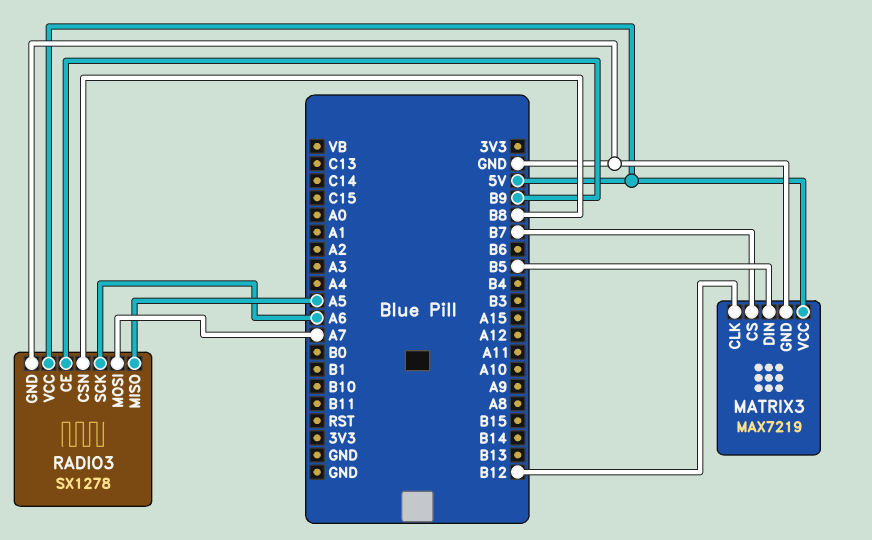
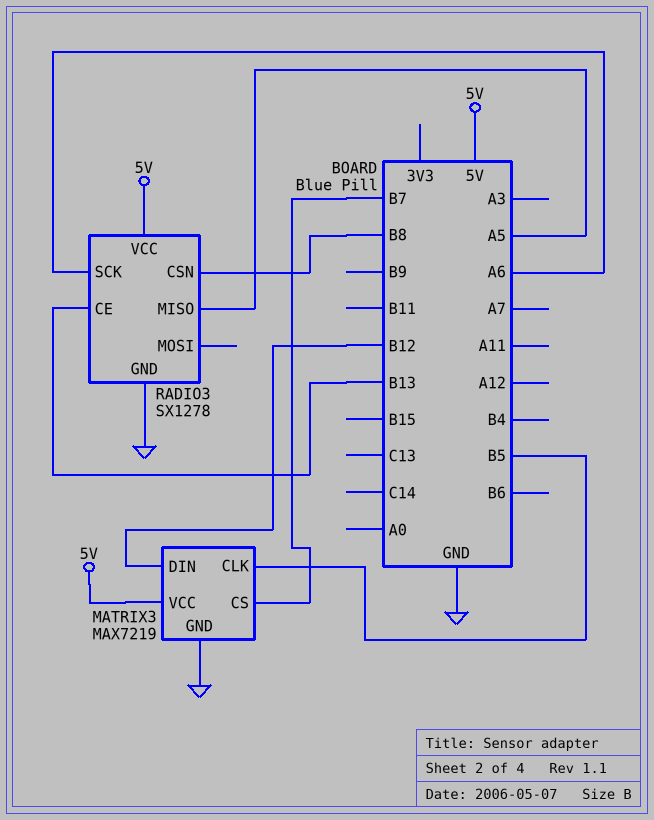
MATRIX3 pin CLK: B12 -> B5
MATRIX3 pin DIN: B5 -> B12
RADIO3 pin CE: B9 -> B13
RADIO3 pin MOSI: A7 -> none

